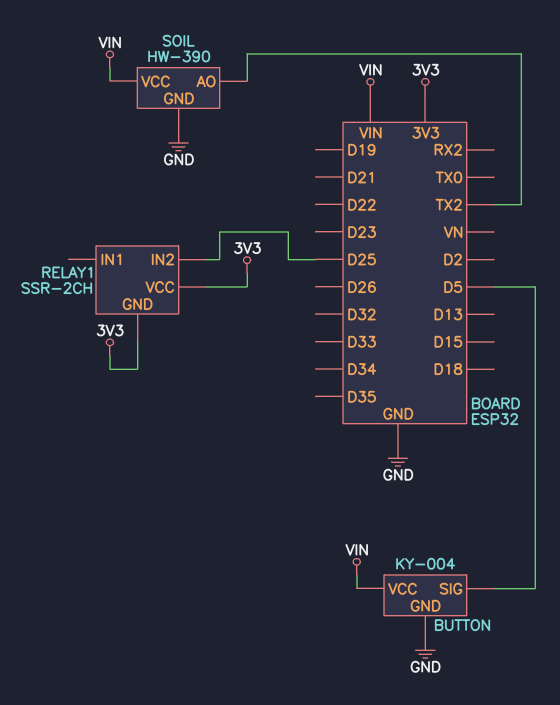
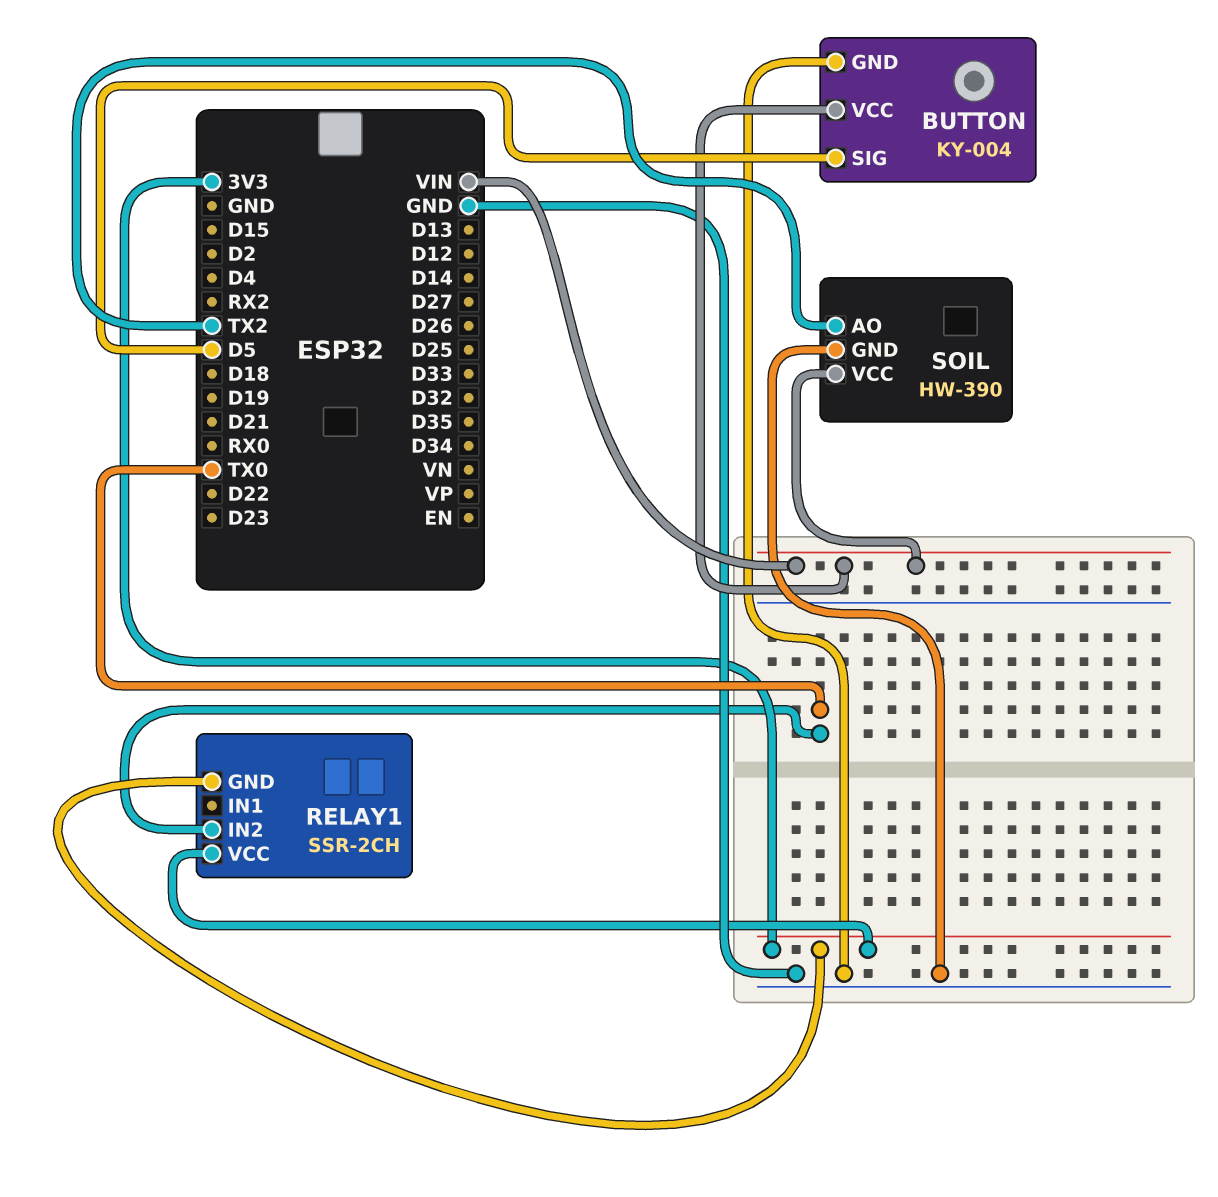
RELAY1 pin IN2: D25 -> TX0

